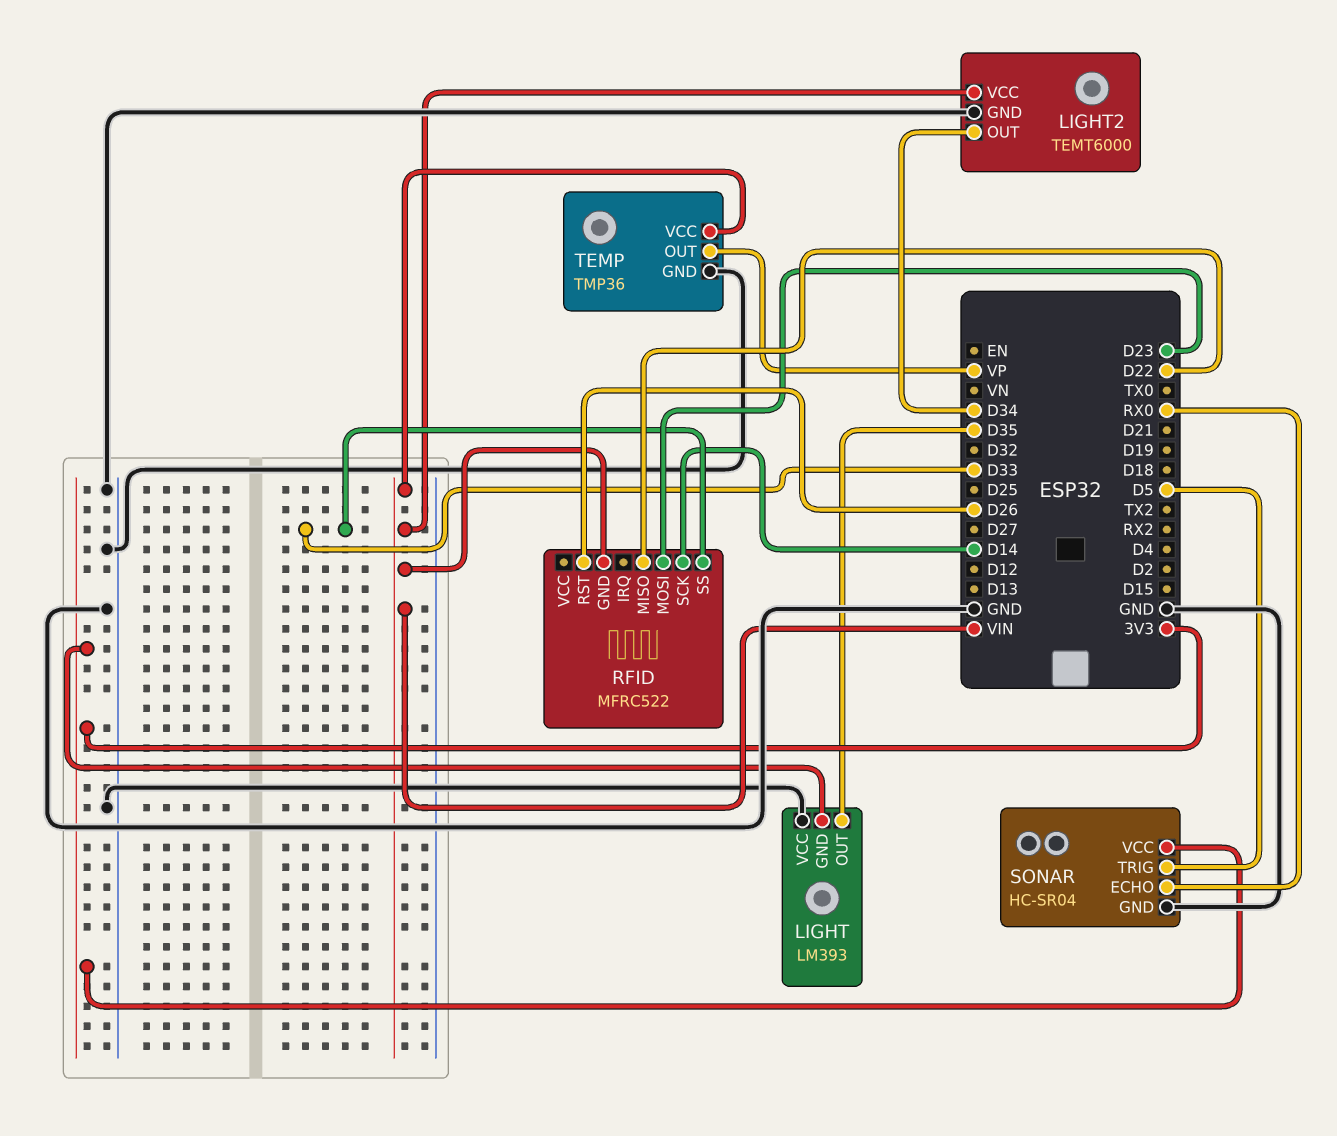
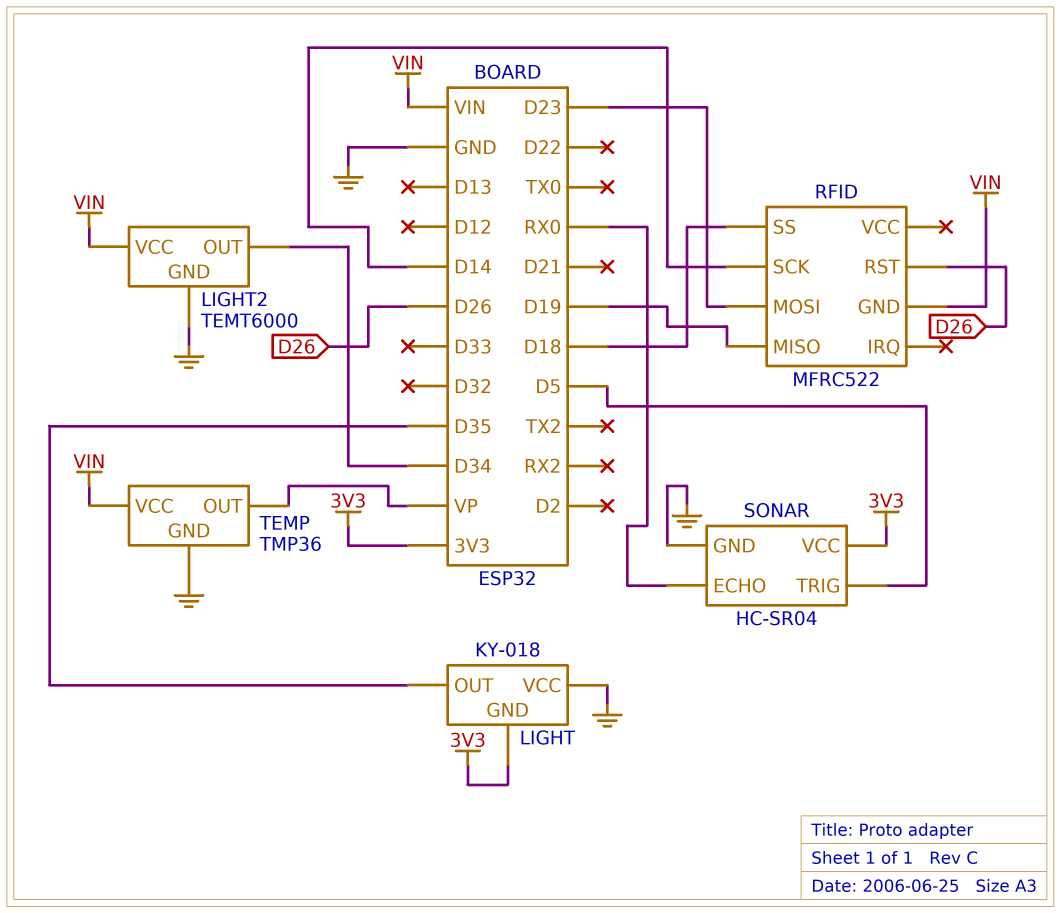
LIGHT: LM393 -> KY-018
RFID pin MISO: D22 -> D19
RFID pin SS: D33 -> D18

